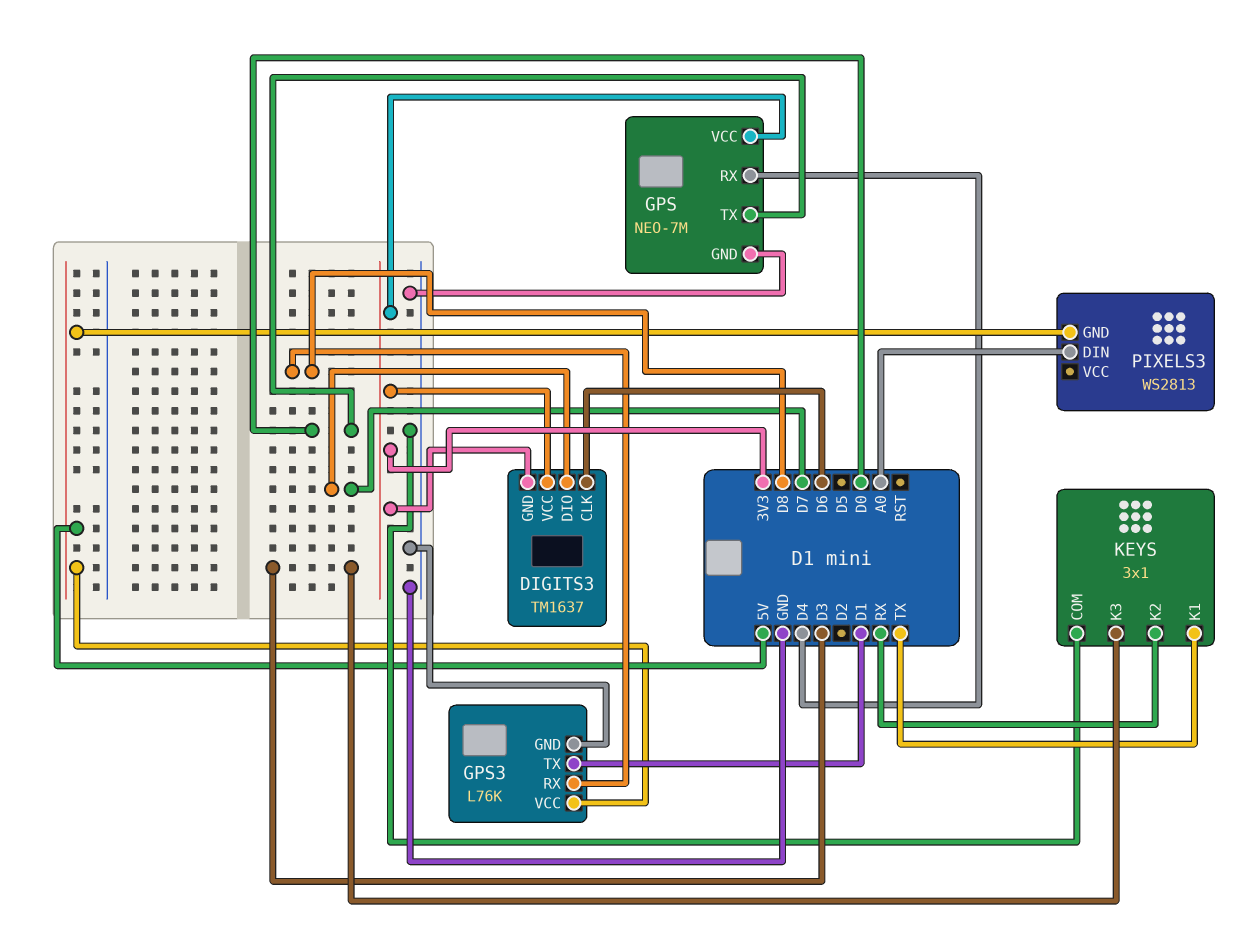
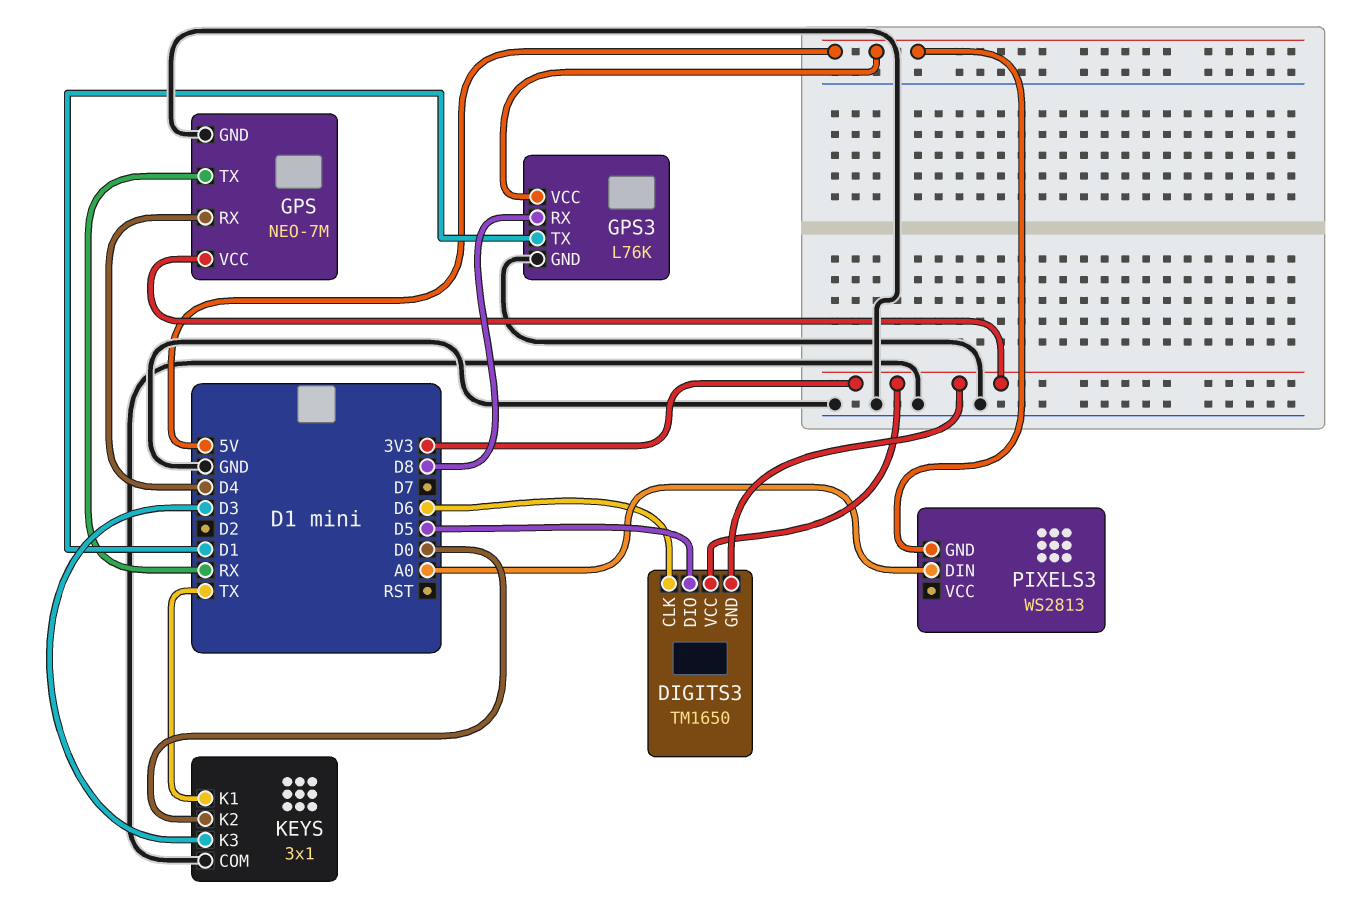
DIGITS3: TM1637 -> TM1650
DIGITS3 pin DIO: D7 -> D5
GPS pin TX: D0 -> RX
KEYS pin K2: RX -> D0

